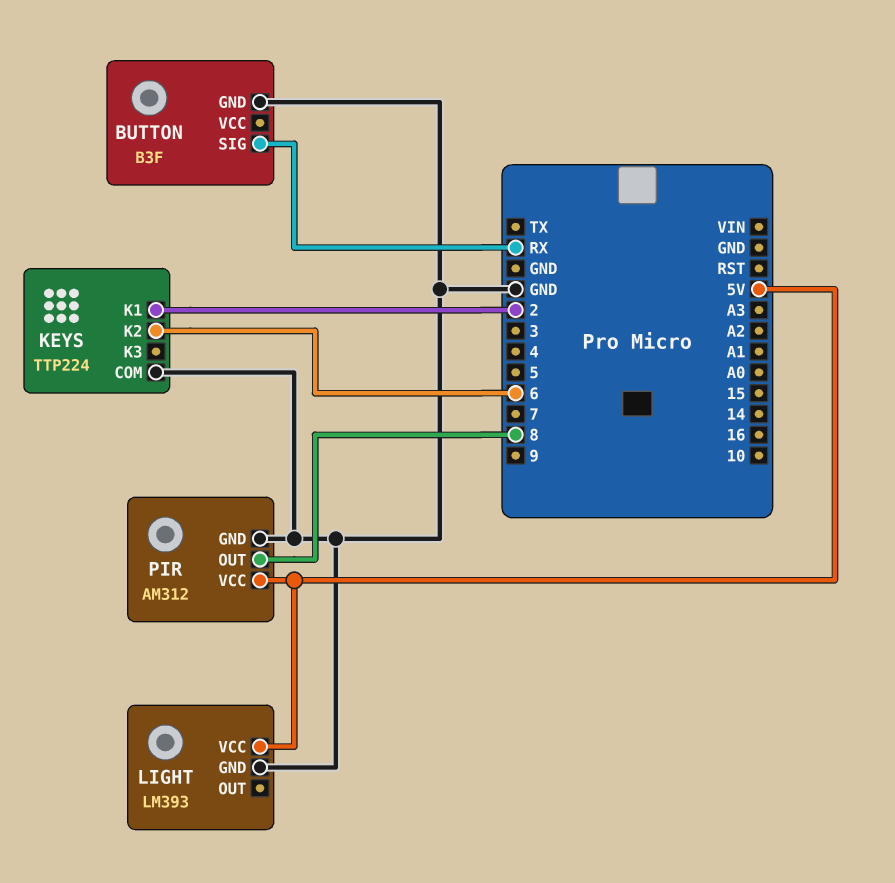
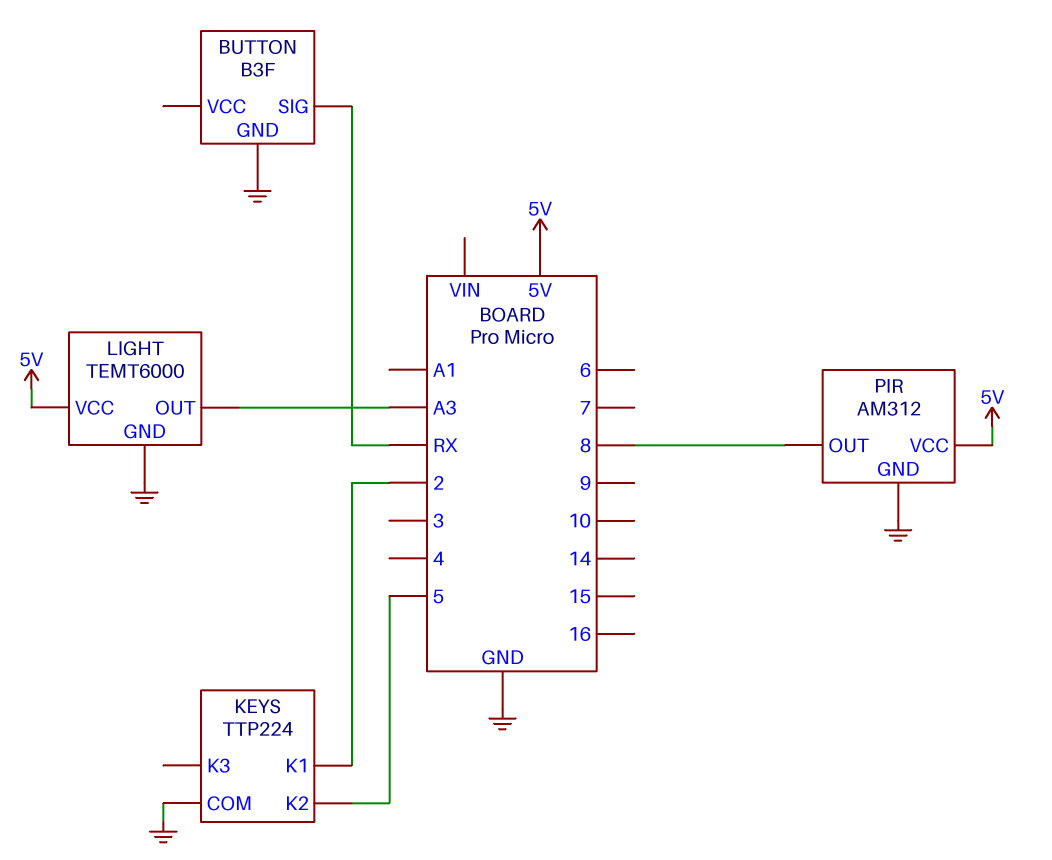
KEYS pin K2: 6 -> 5
LIGHT: LM393 -> TEMT6000
LIGHT pin OUT: none -> A3

